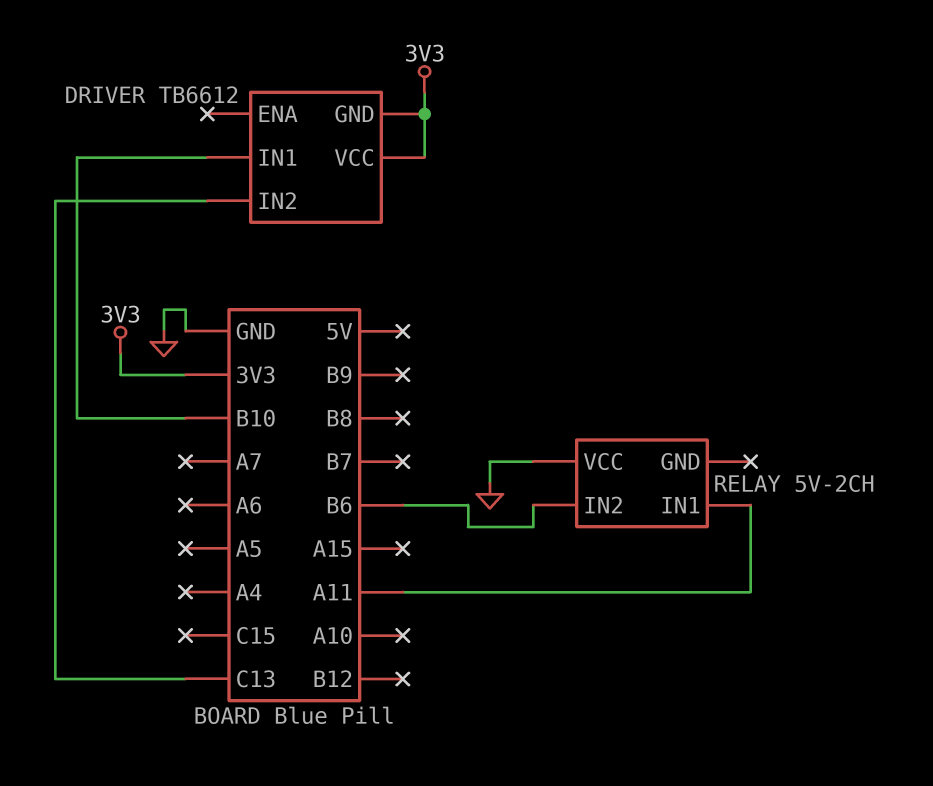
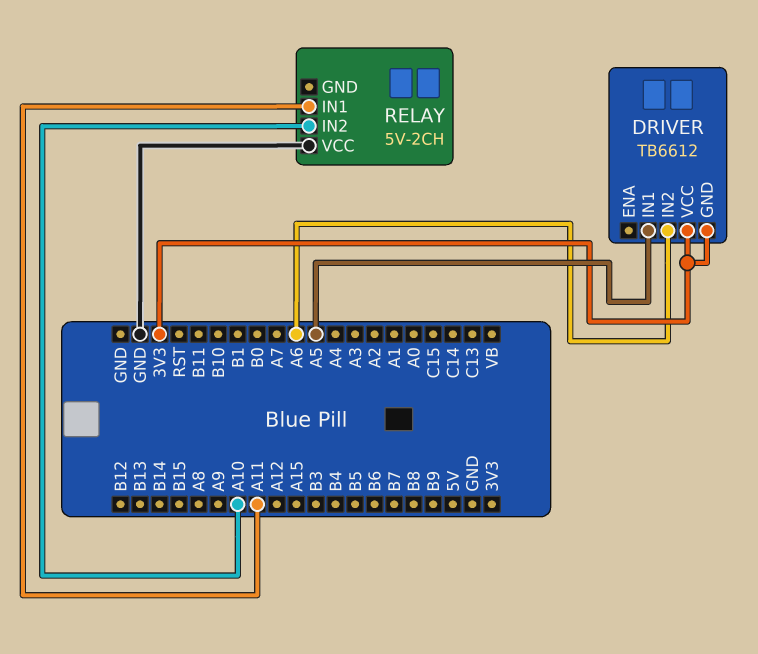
DRIVER pin IN1: B10 -> A5
DRIVER pin IN2: C13 -> A6
RELAY pin IN2: B6 -> A10

